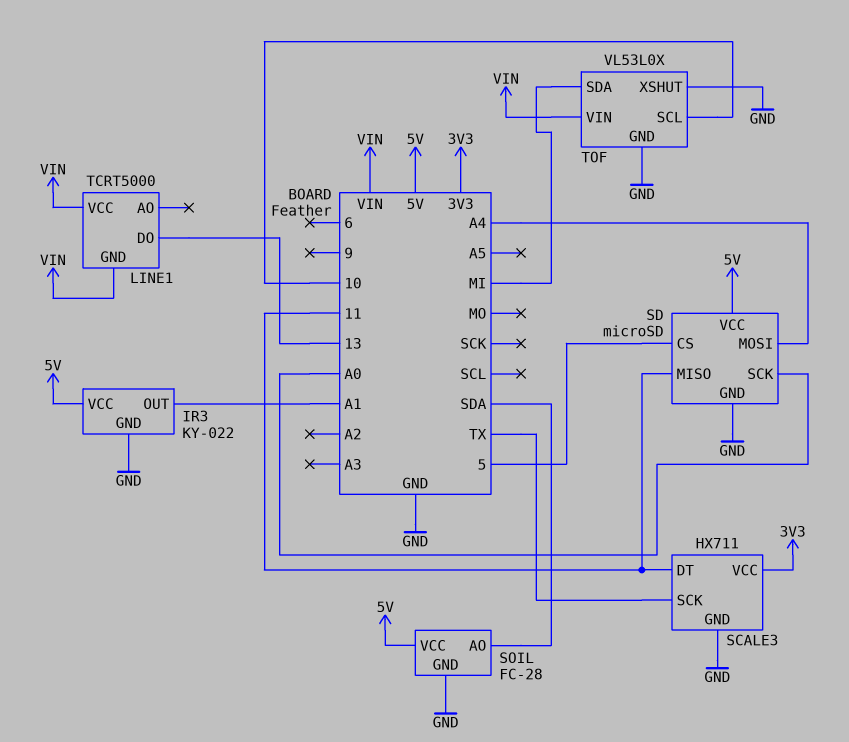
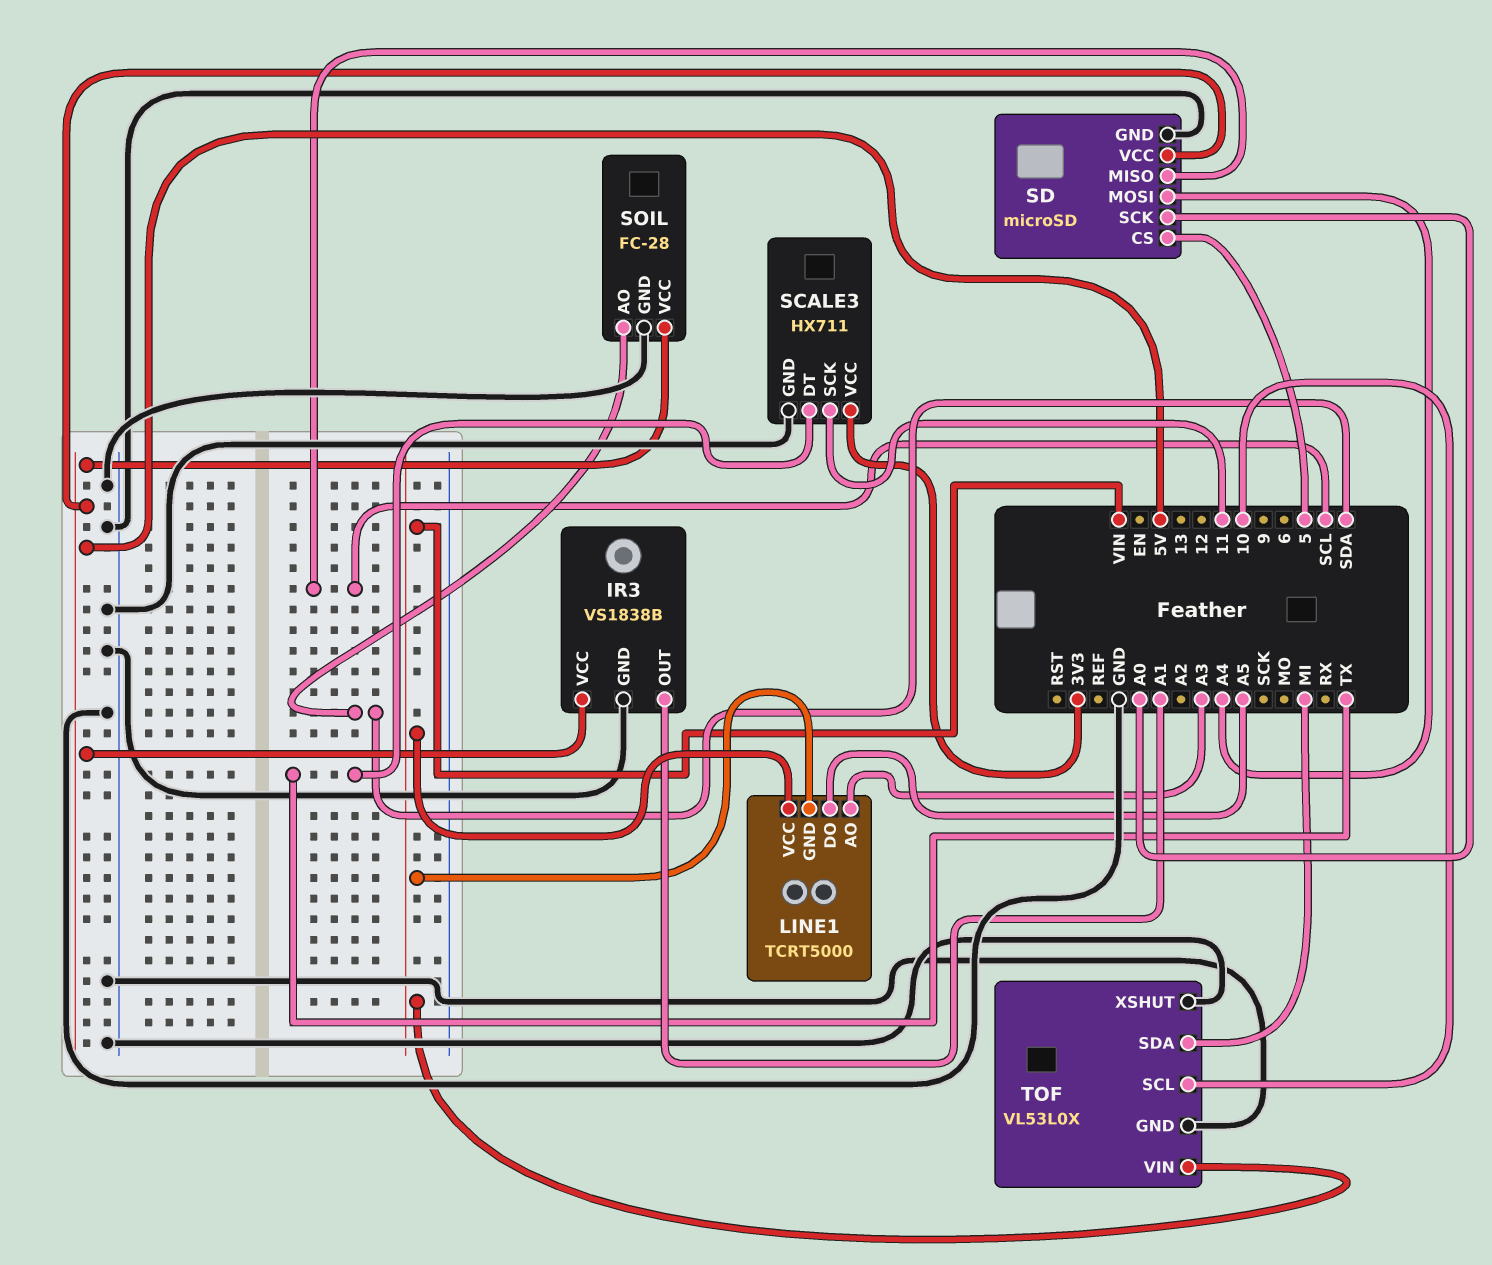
IR3: KY-022 -> VS1838B
LINE1 pin AO: none -> A3
LINE1 pin DO: 13 -> A5
SCALE3 pin DT: 11 -> TX
SCALE3 pin SCK: TX -> 11
SD pin MISO: 11 -> SCL

